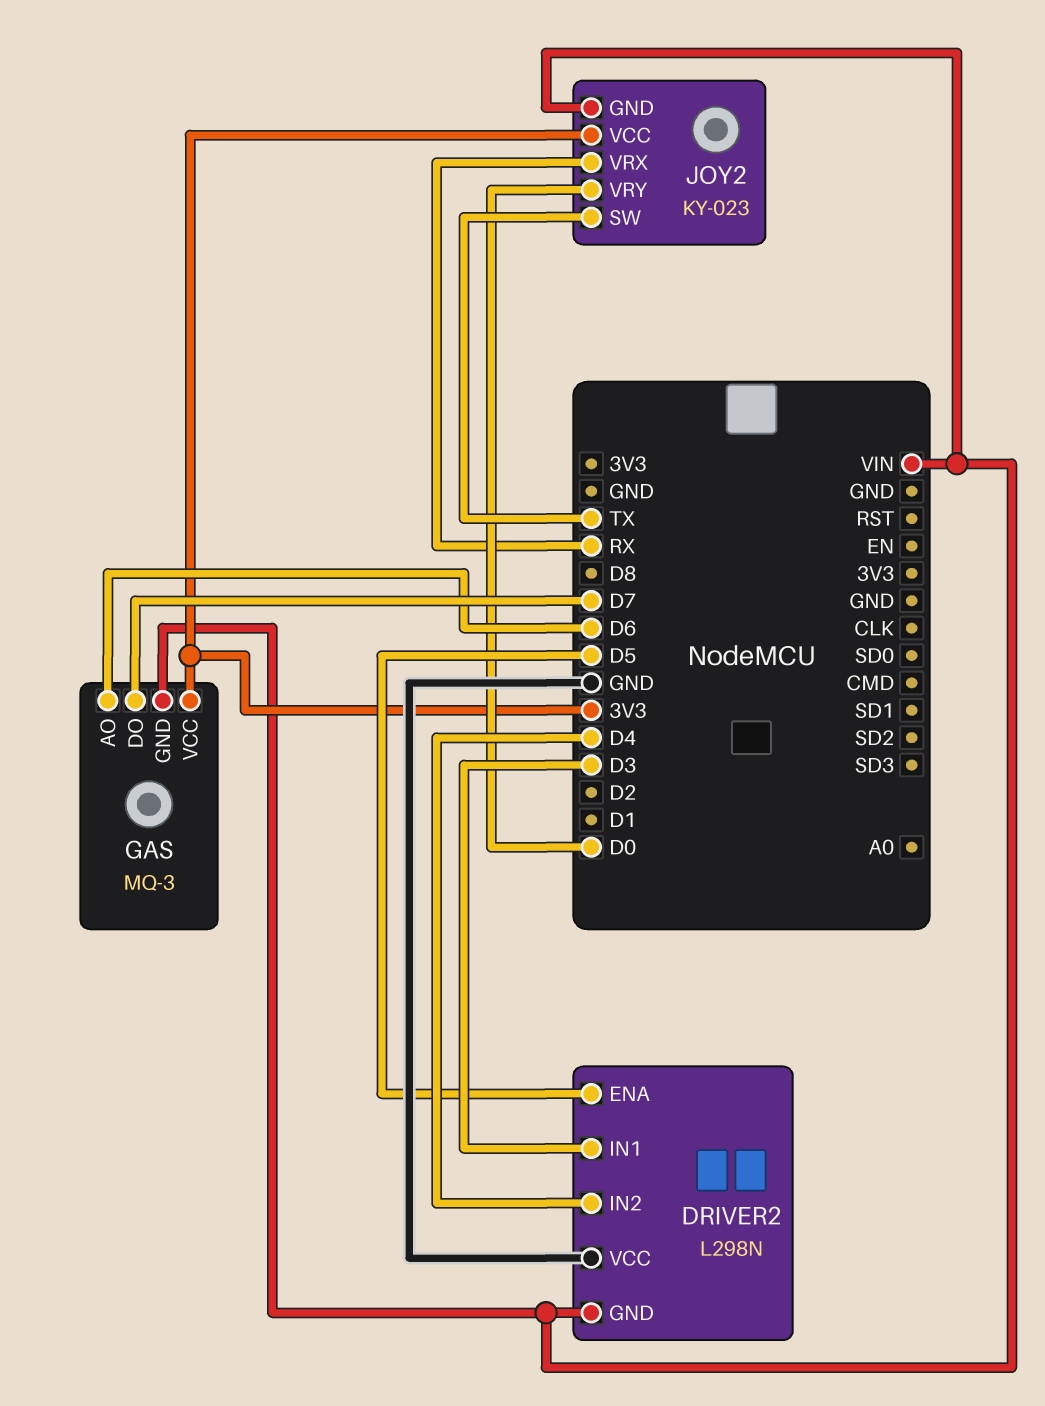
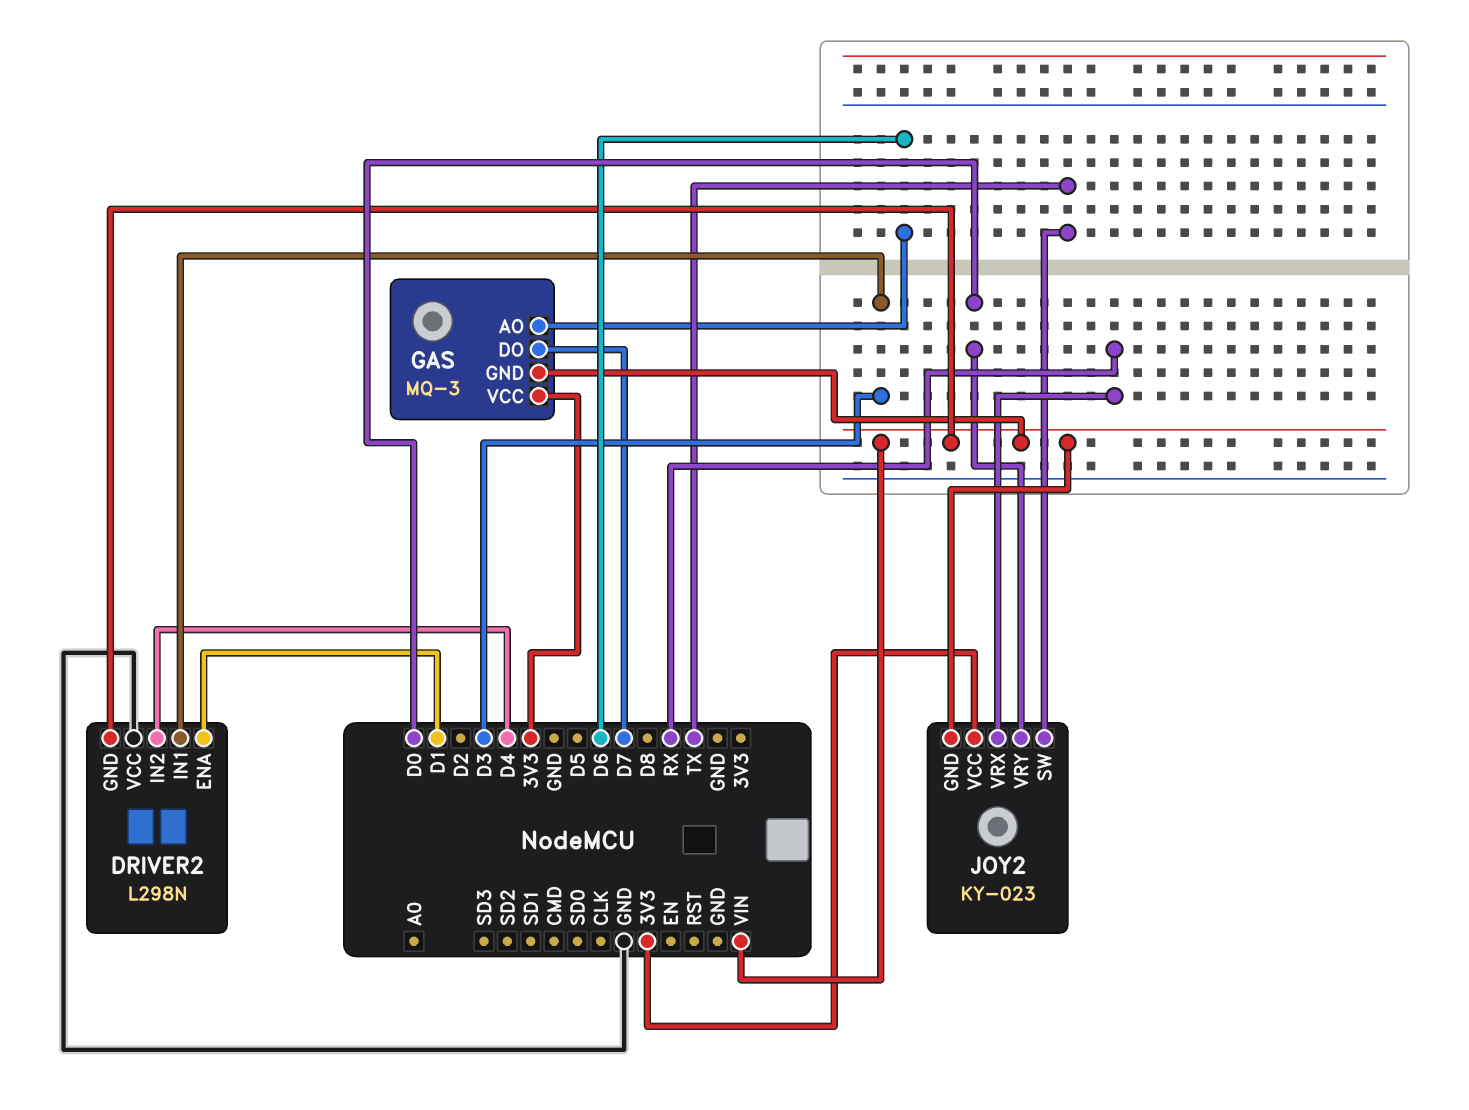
DRIVER2 pin ENA: D5 -> D1

